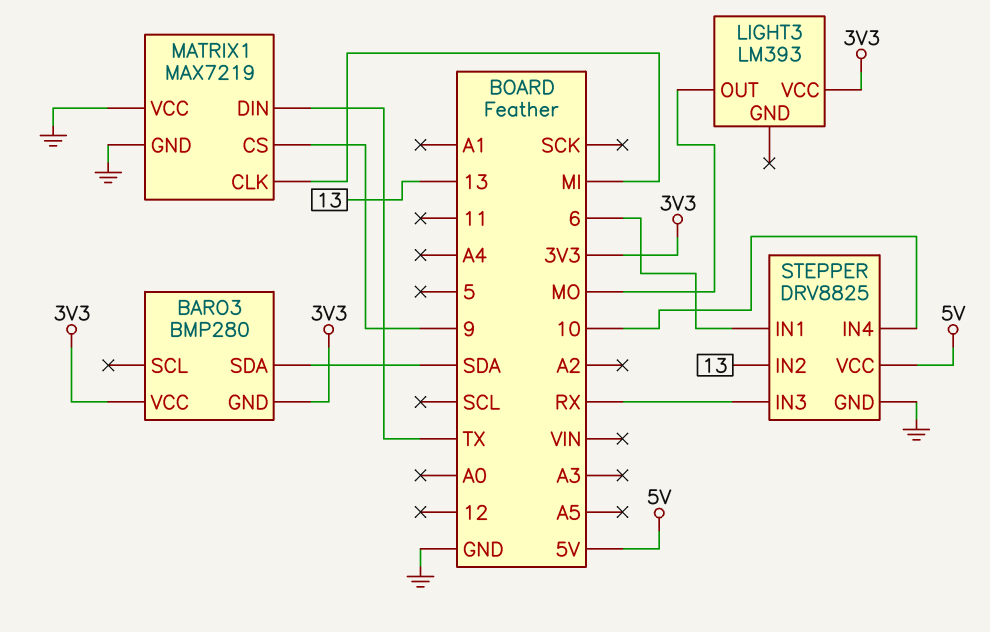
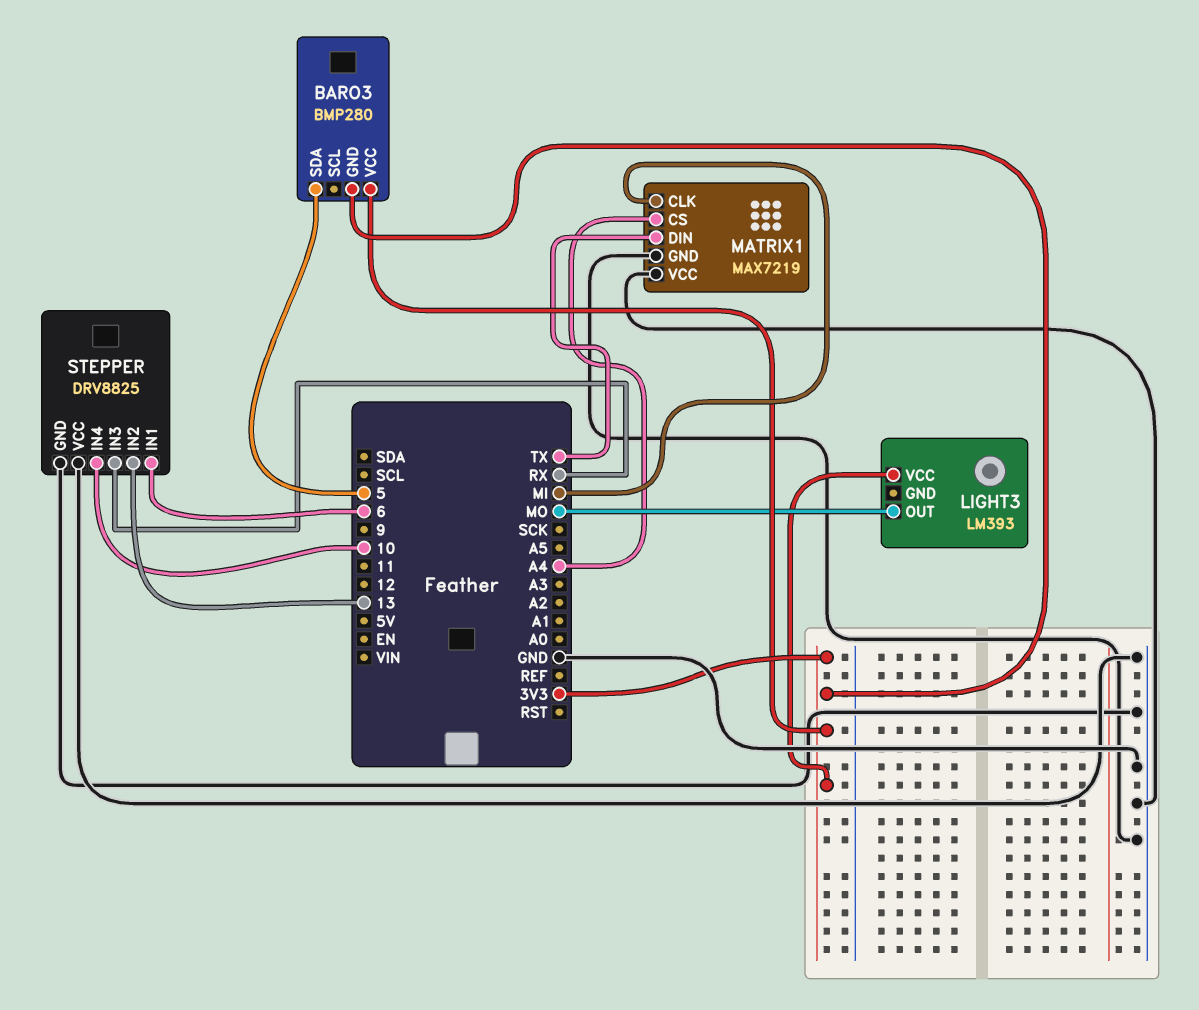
BARO3 pin SDA: SDA -> 5
MATRIX1 pin CS: 9 -> A4
STEPPER pin VCC: 5V -> GND

